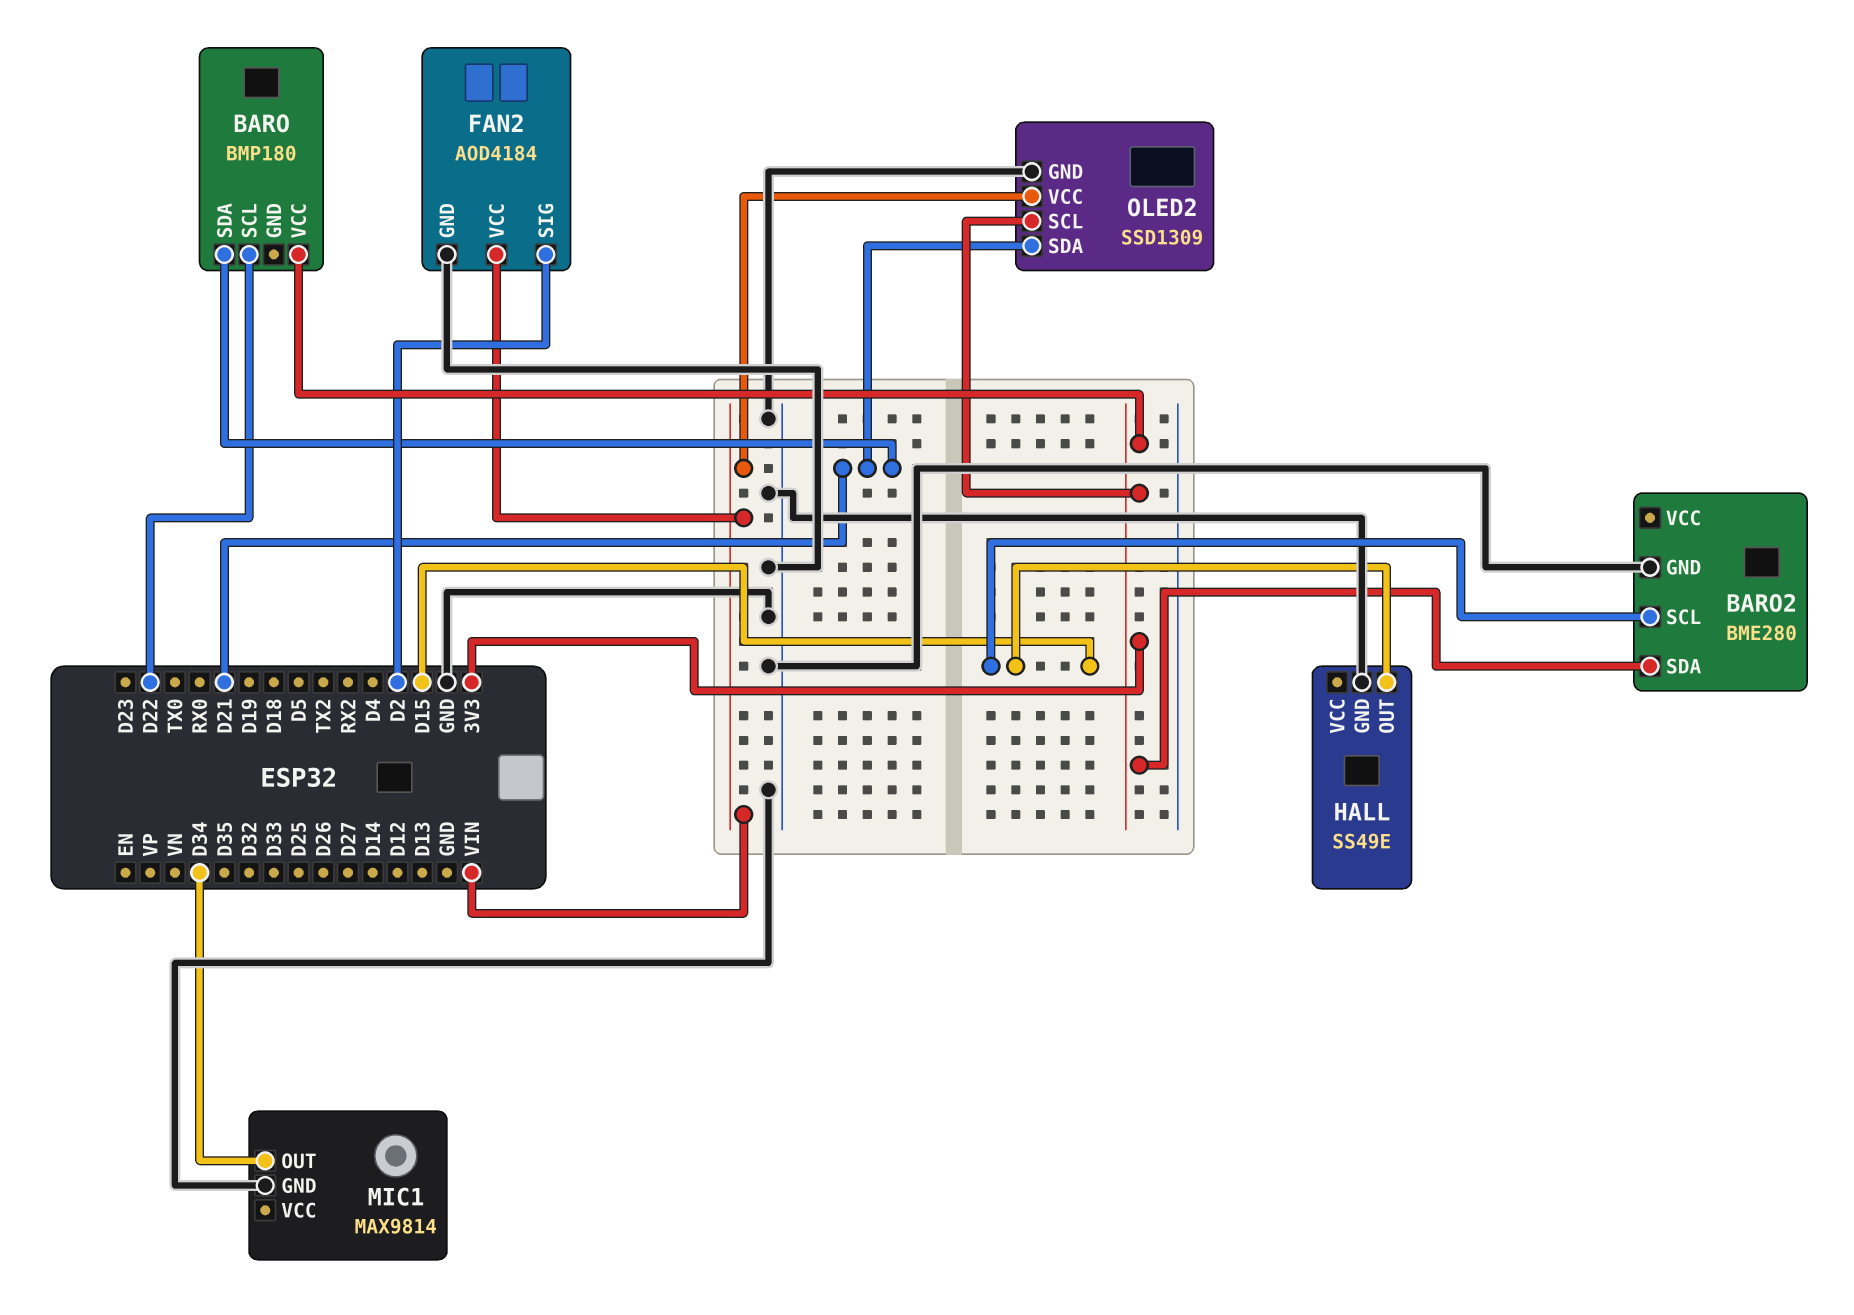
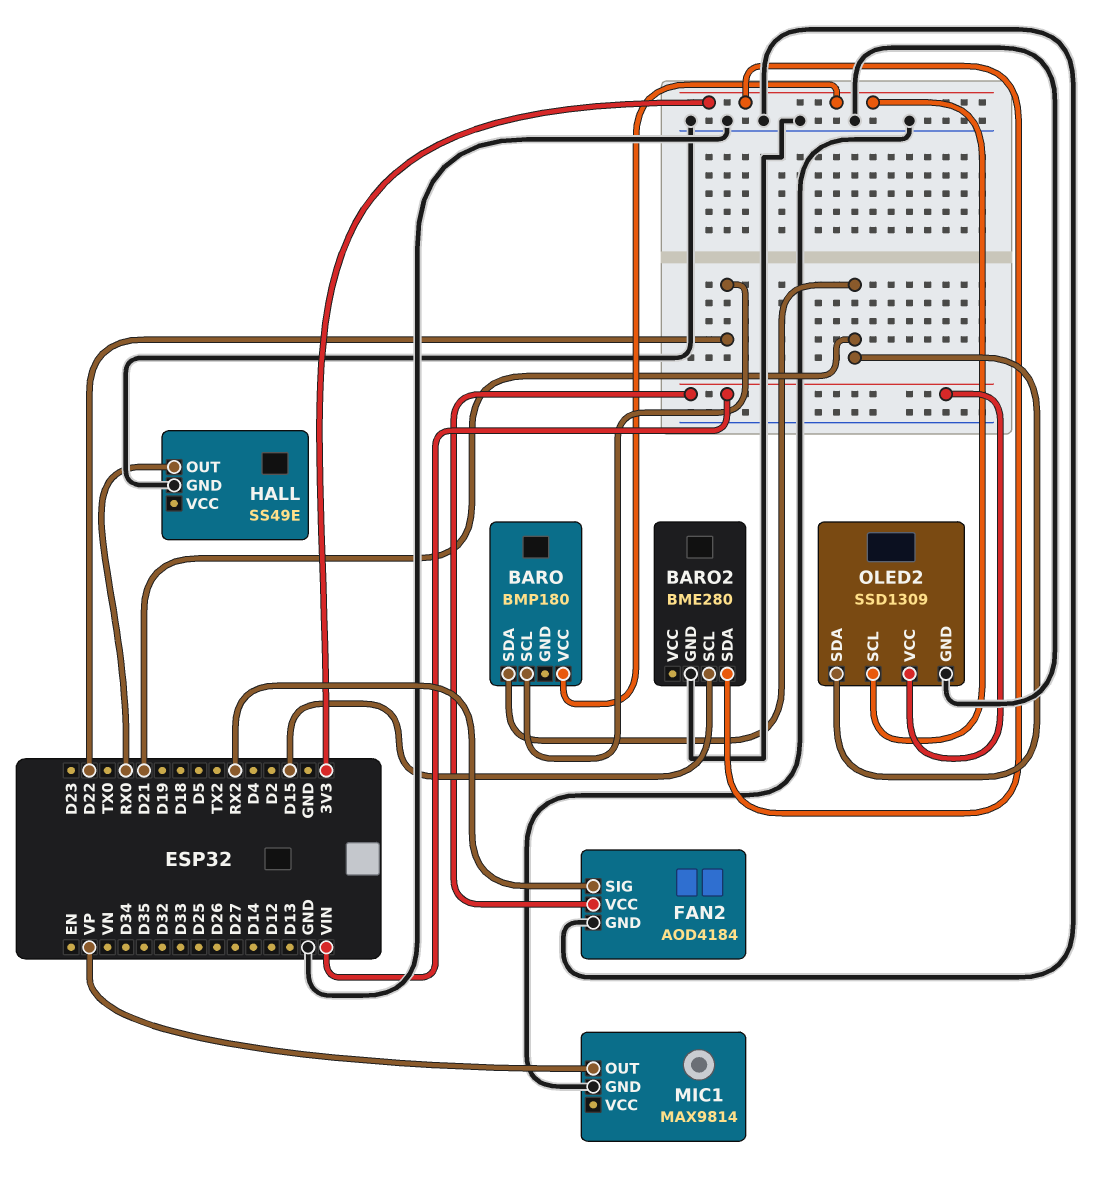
FAN2 pin SIG: D2 -> RX2
HALL pin OUT: D15 -> RX0
MIC1 pin OUT: D34 -> VP

